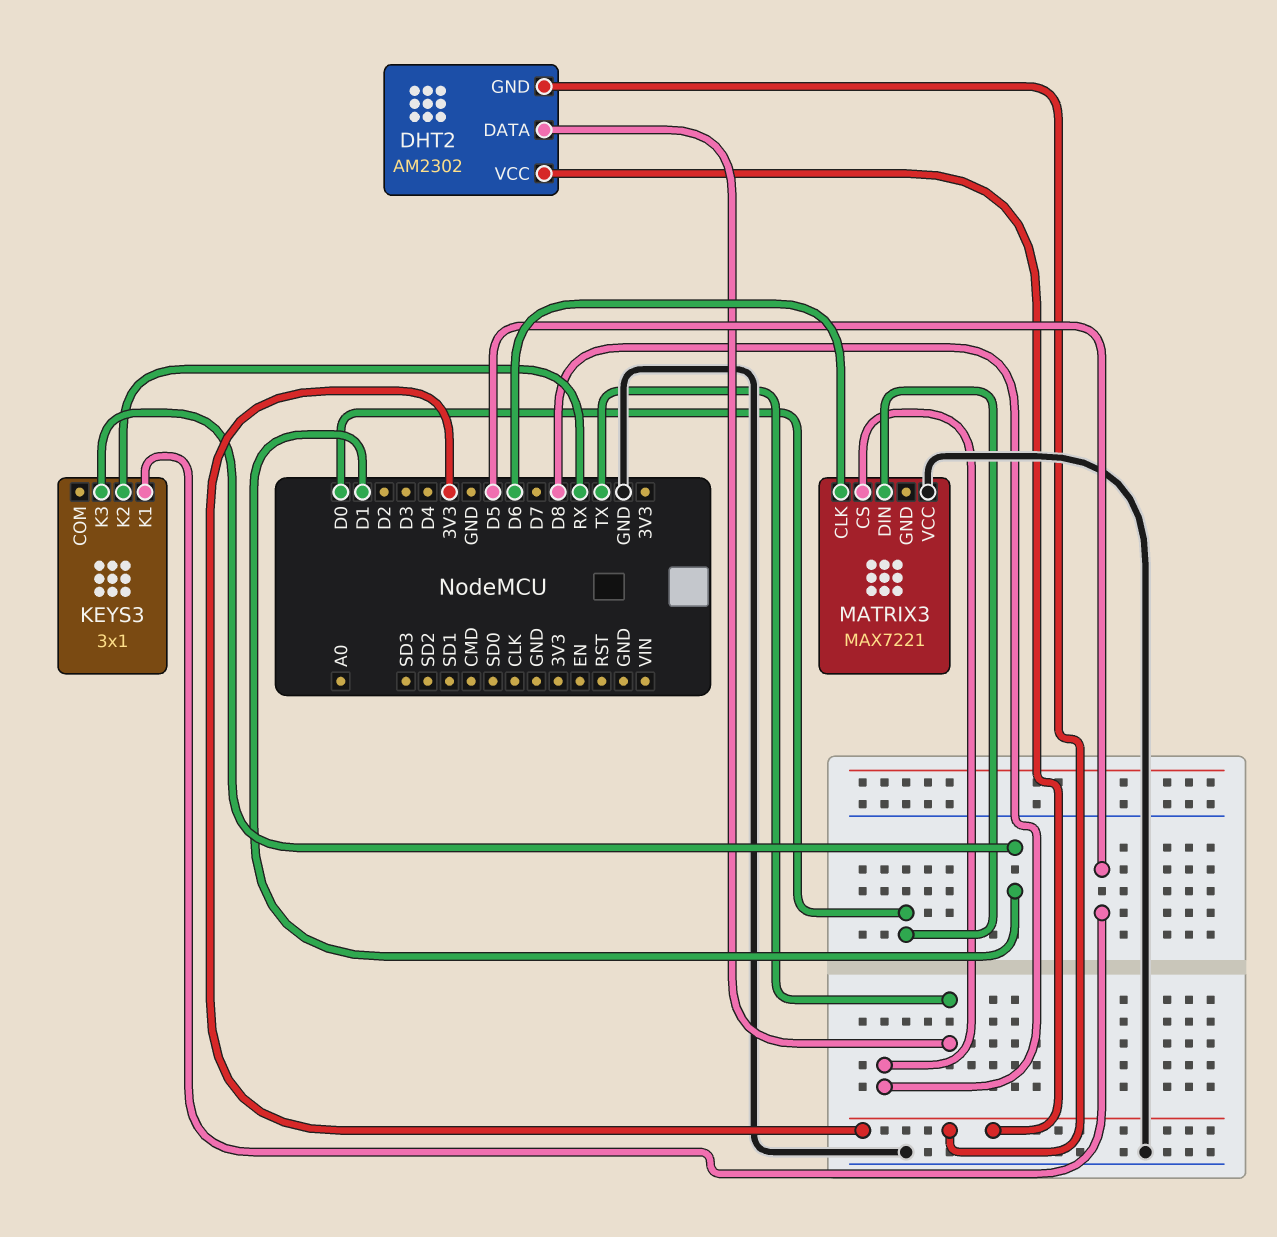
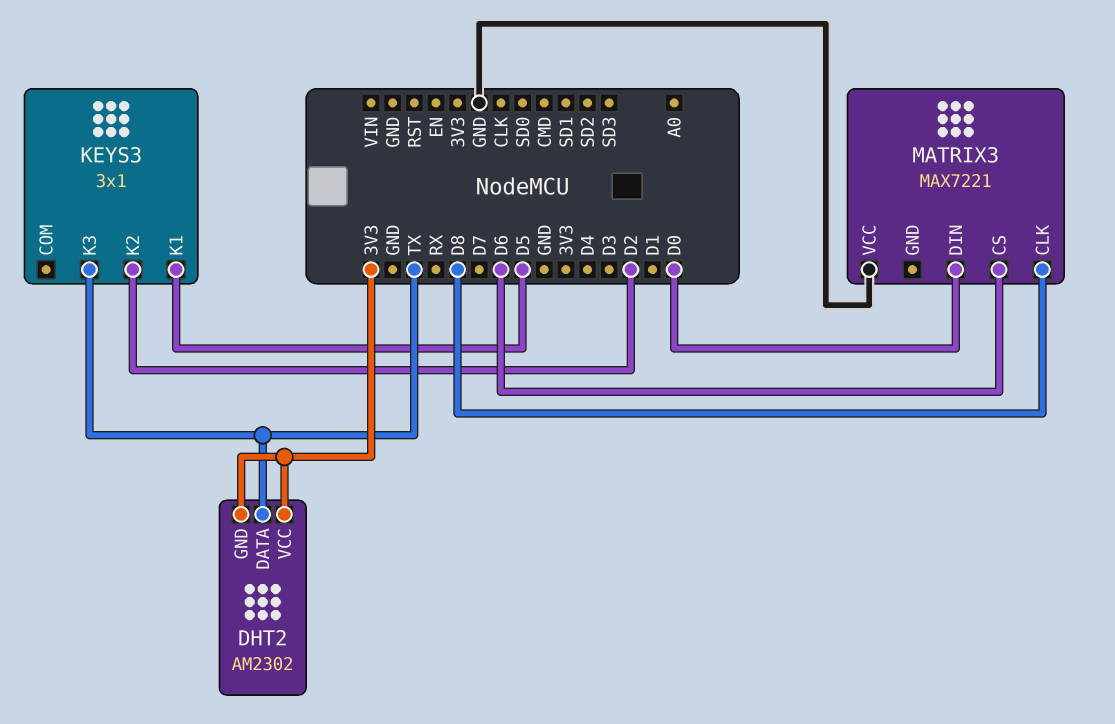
KEYS3 pin K2: RX -> D2
KEYS3 pin K3: D1 -> TX
MATRIX3 pin CLK: D6 -> D8
MATRIX3 pin CS: D8 -> D6

